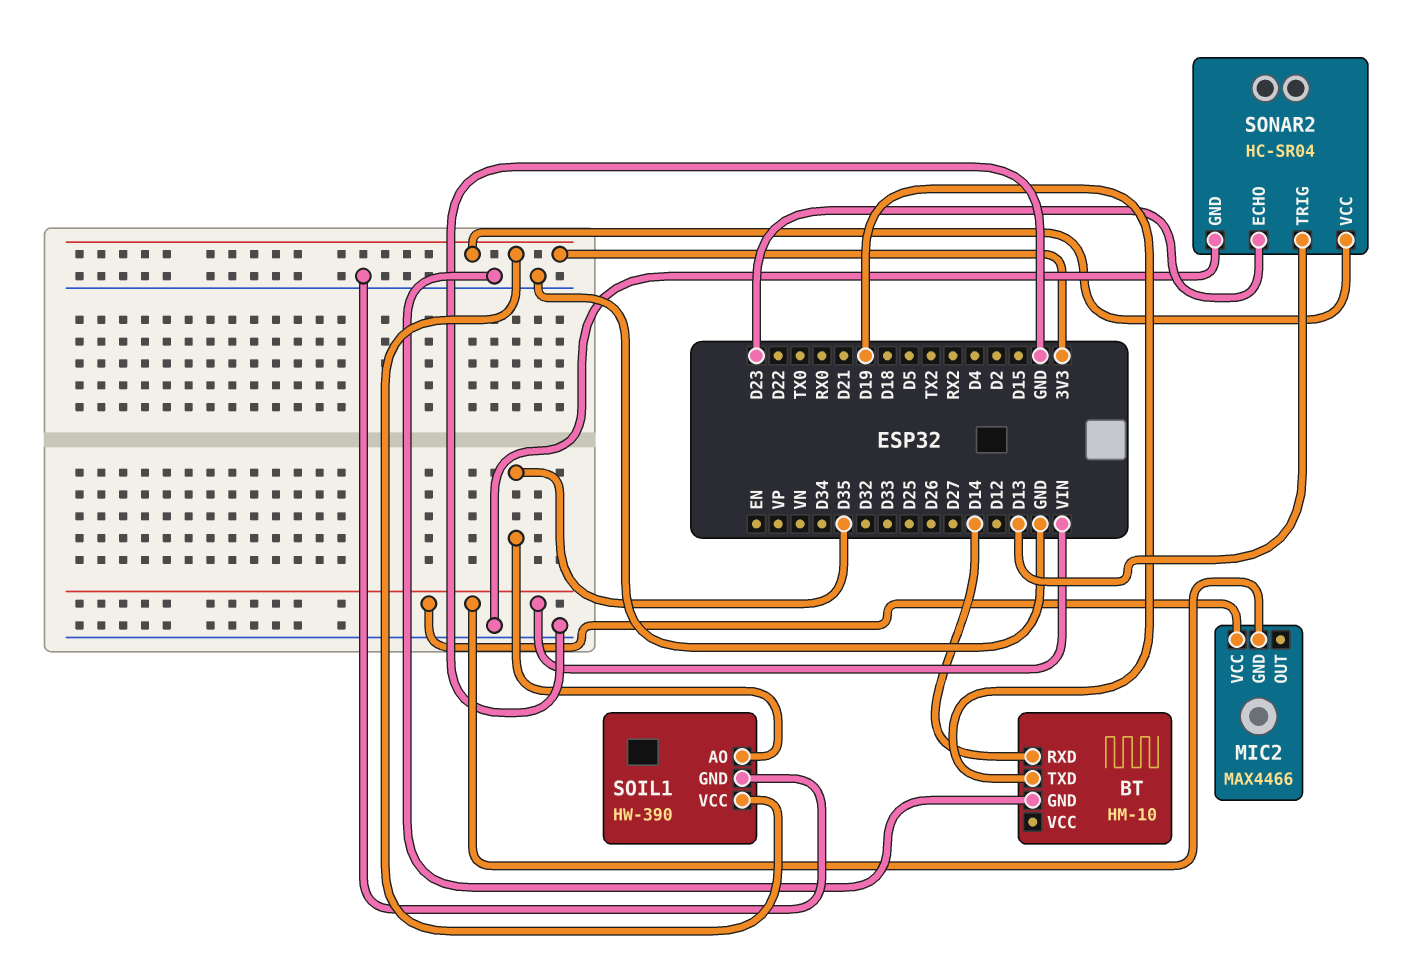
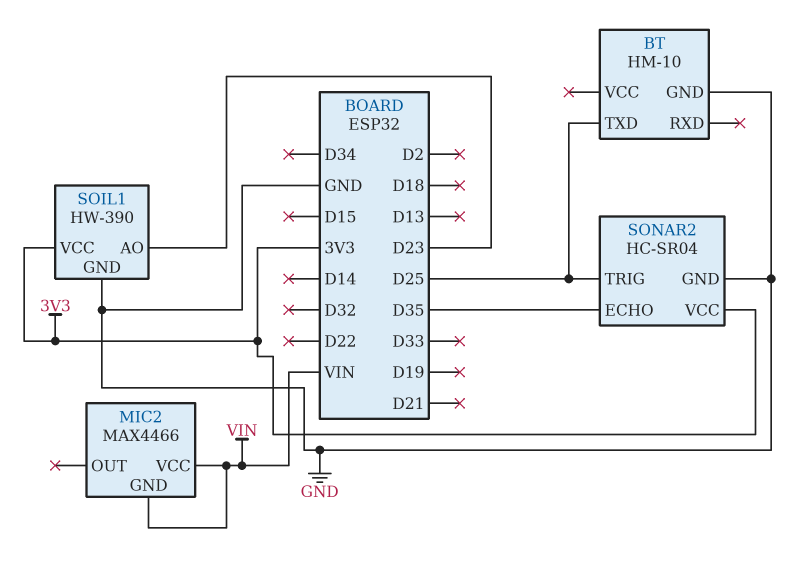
BT pin RXD: D14 -> none
BT pin TXD: D19 -> D25
SOIL1 pin AO: D35 -> D23
SONAR2 pin ECHO: D23 -> D35
SONAR2 pin TRIG: D13 -> D25

